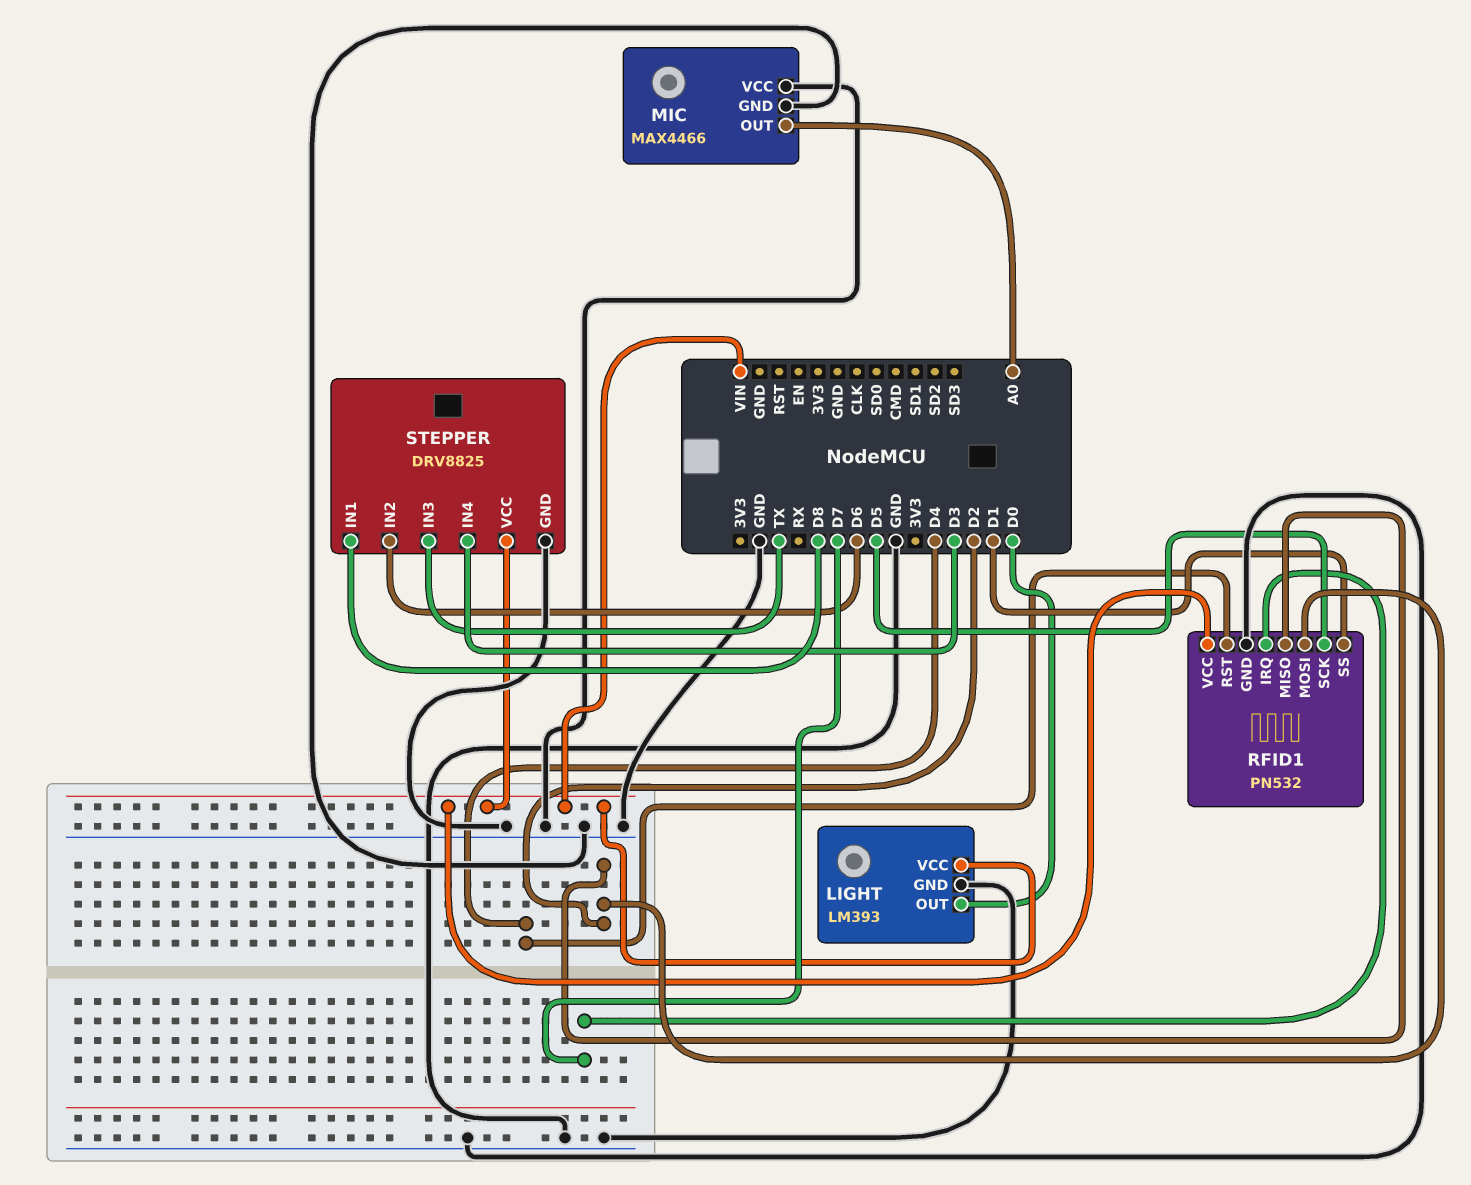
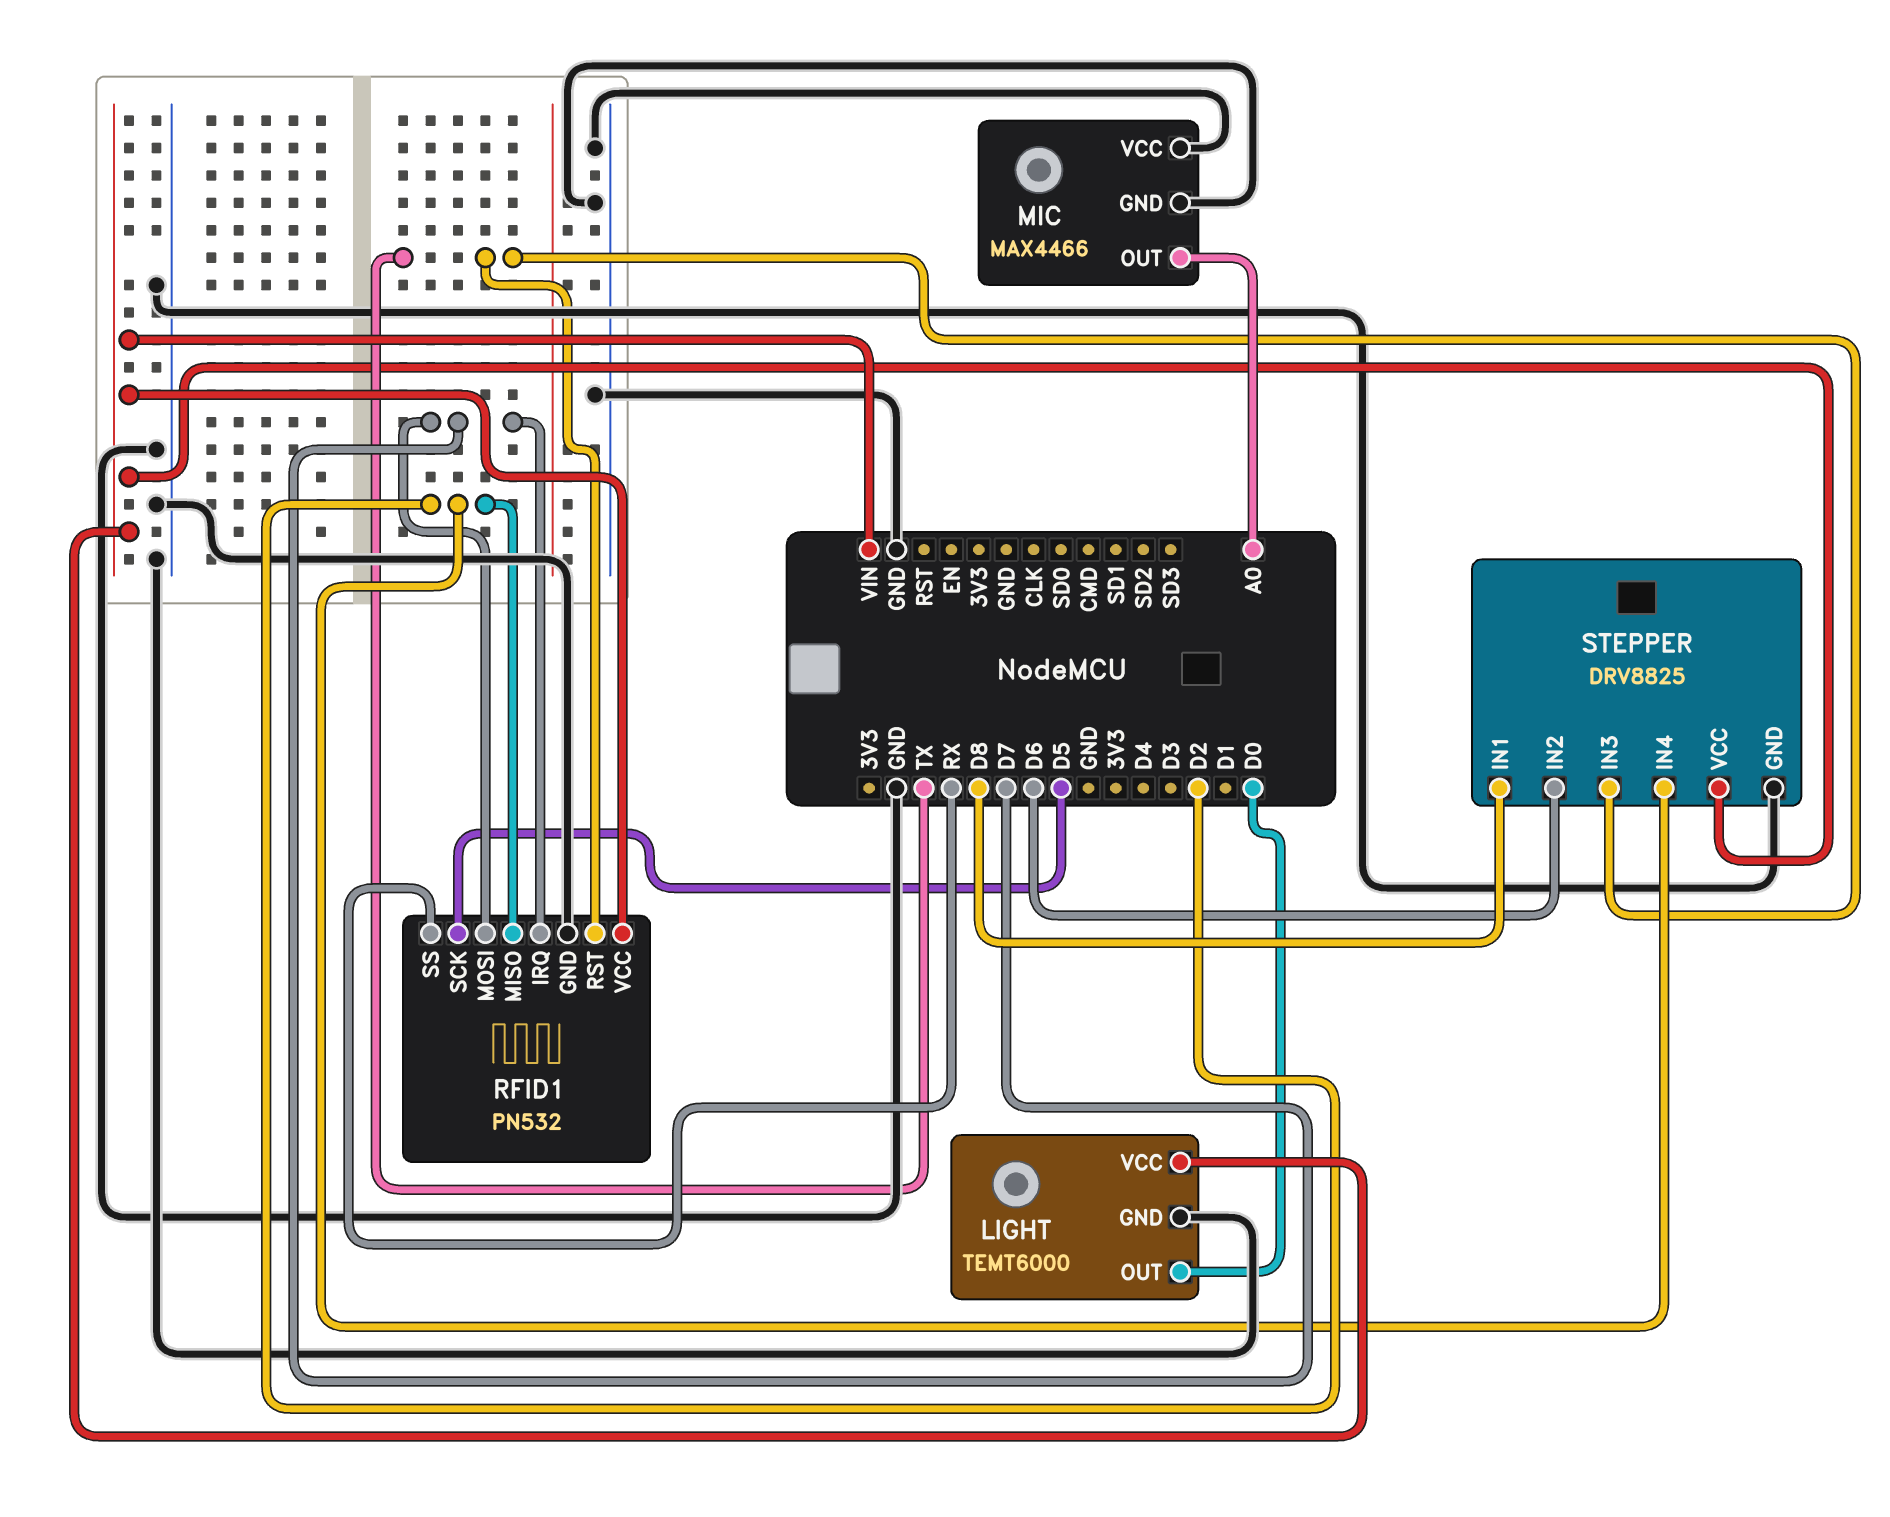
LIGHT: LM393 -> TEMT6000
RFID1 pin MOSI: D2 -> D7
RFID1 pin RST: D4 -> TX
RFID1 pin SS: D1 -> RX
STEPPER pin IN4: D3 -> D2

